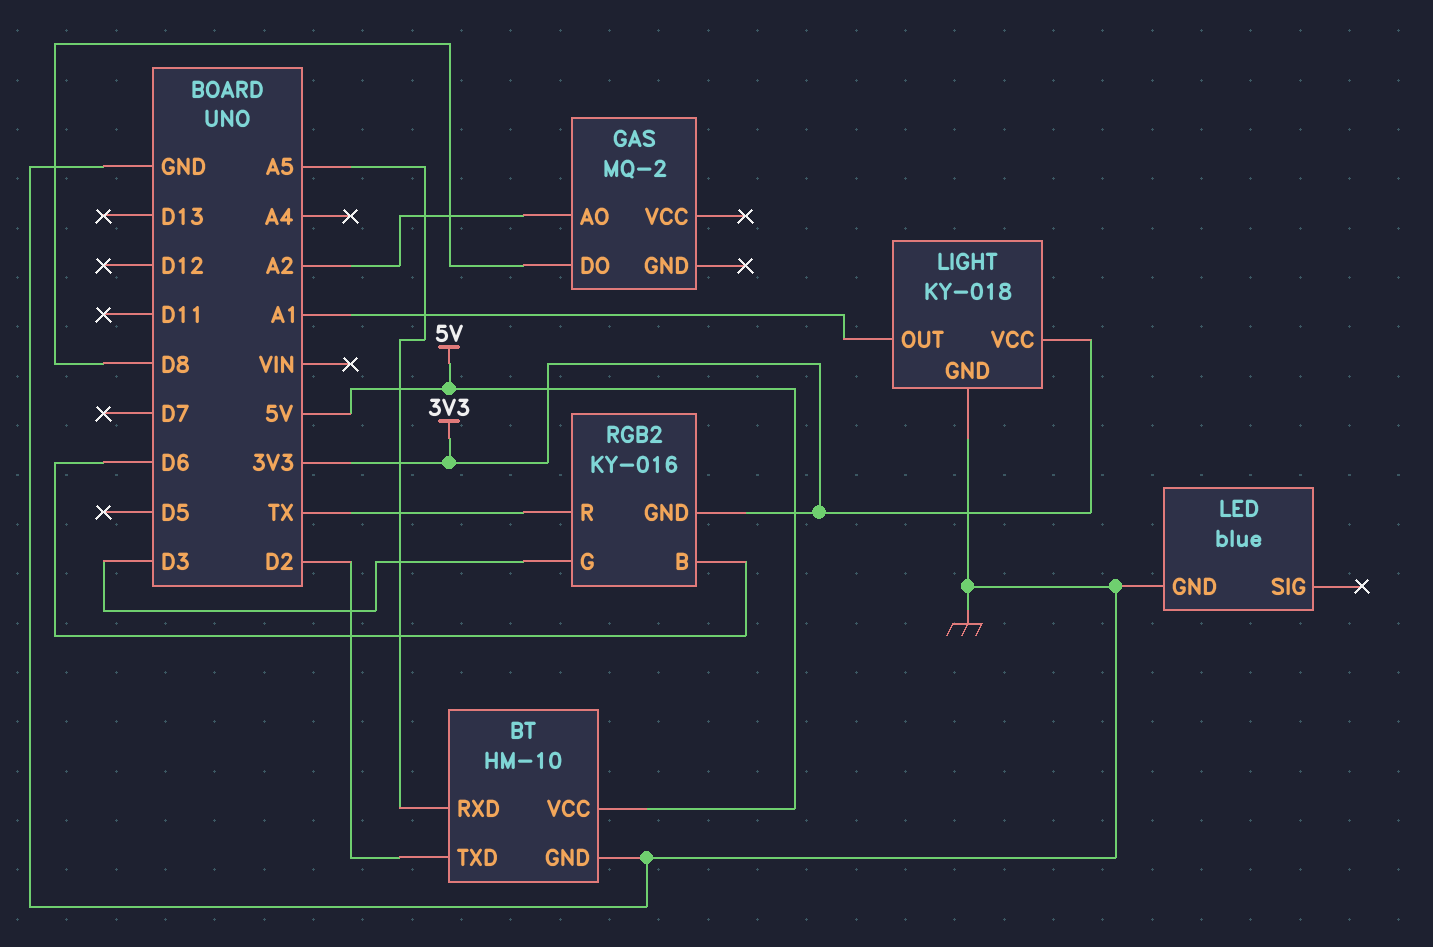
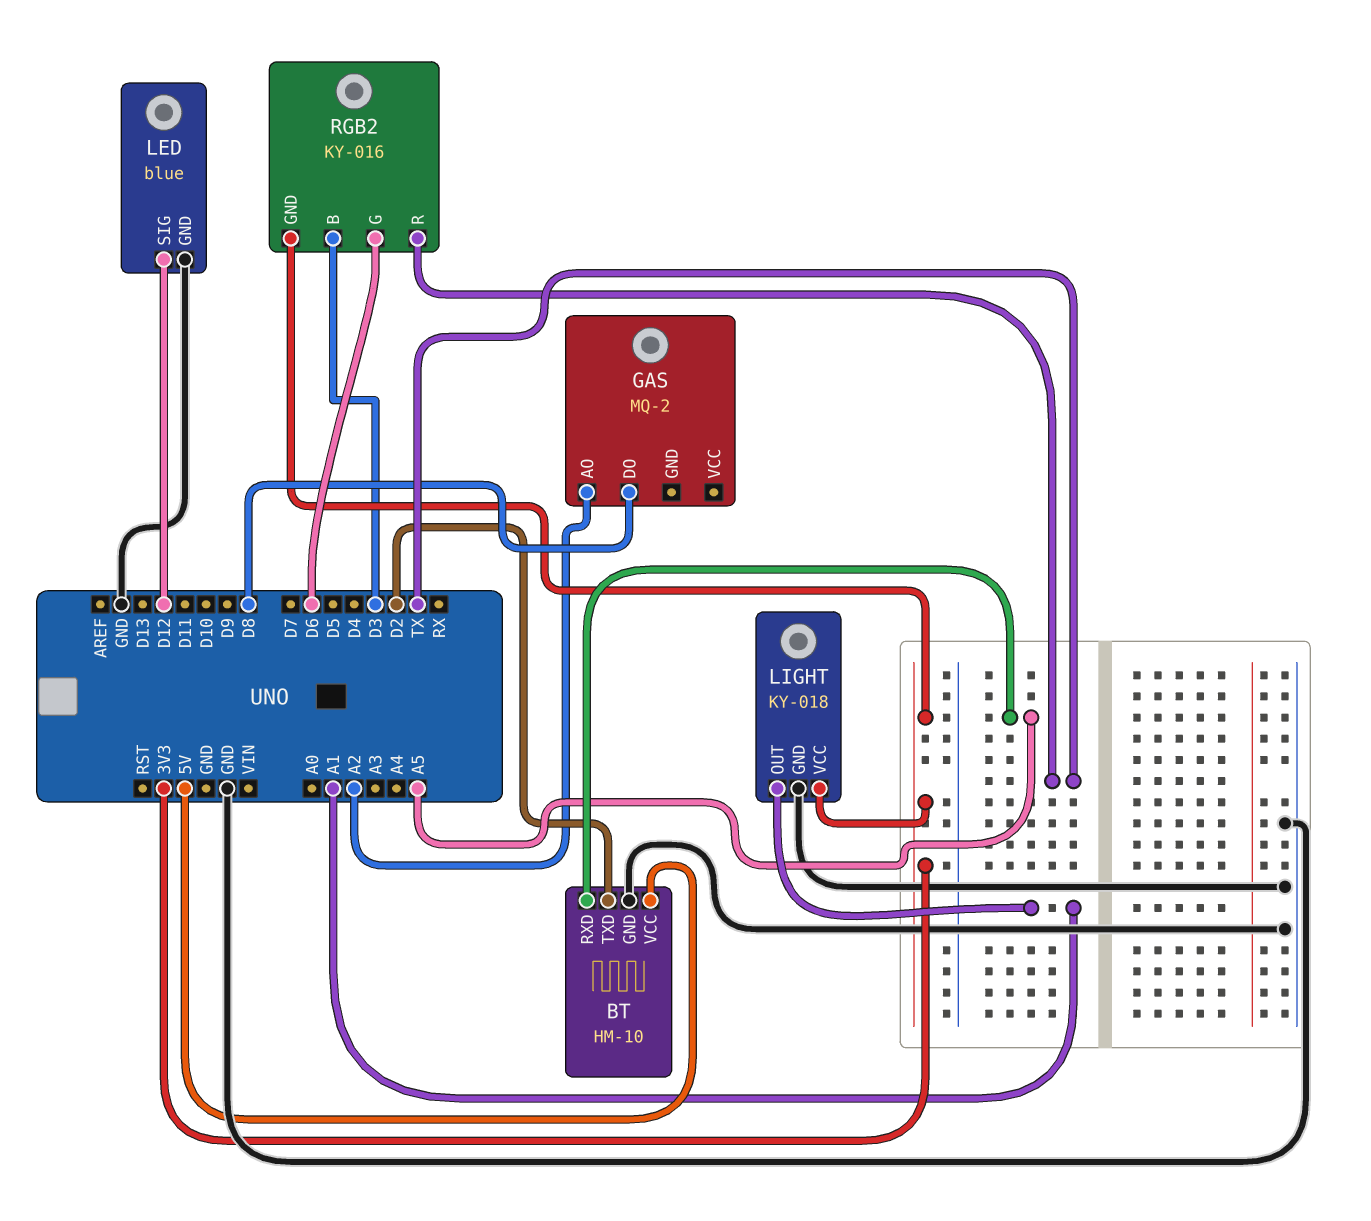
LED pin SIG: none -> D12
RGB2 pin B: D6 -> D3
RGB2 pin G: D3 -> D6

